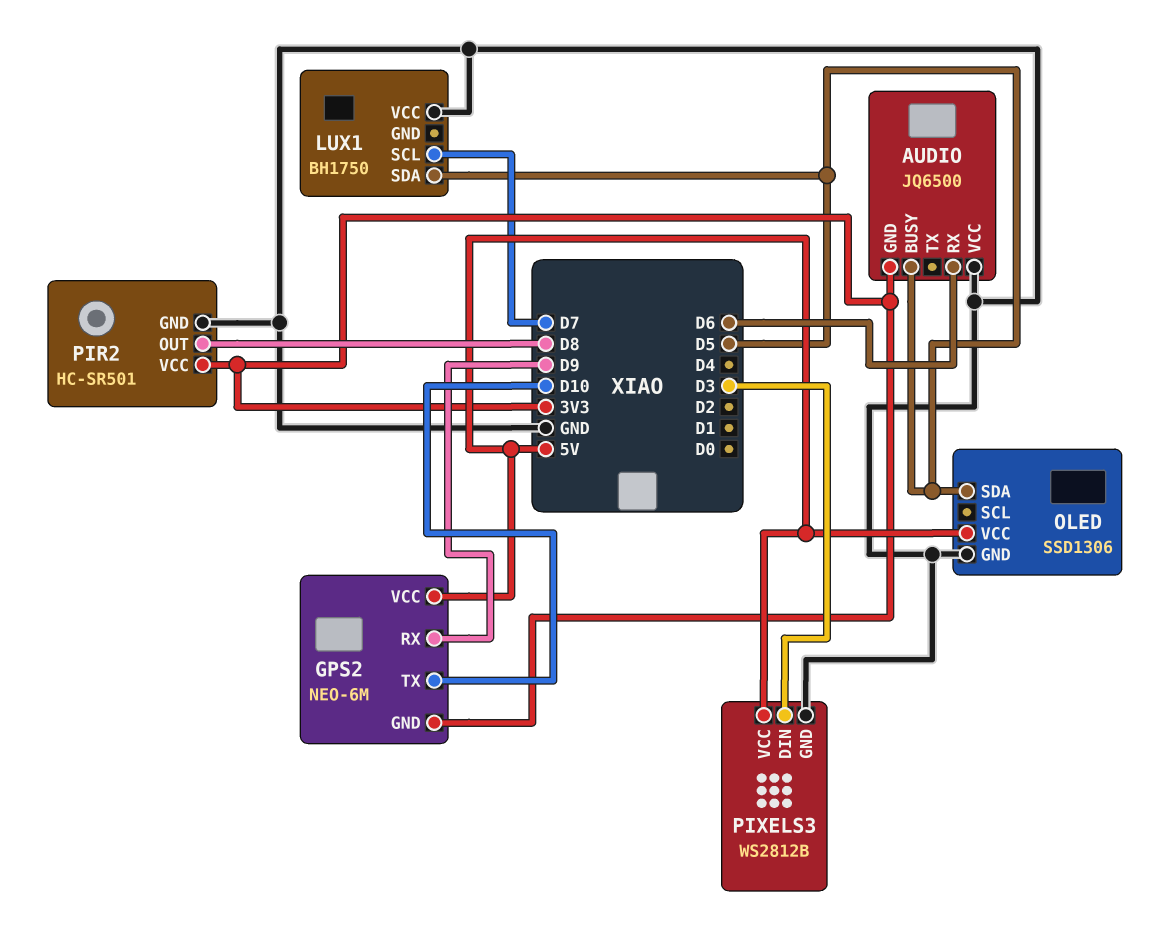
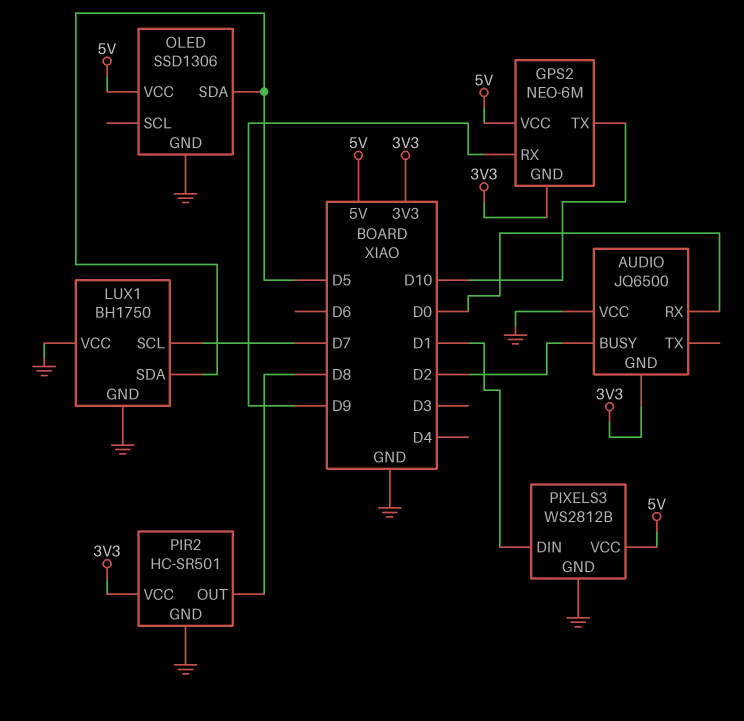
AUDIO pin BUSY: D5 -> D2
AUDIO pin RX: D6 -> D0
LUX1 pin GND: none -> GND
PIXELS3 pin DIN: D3 -> D1

